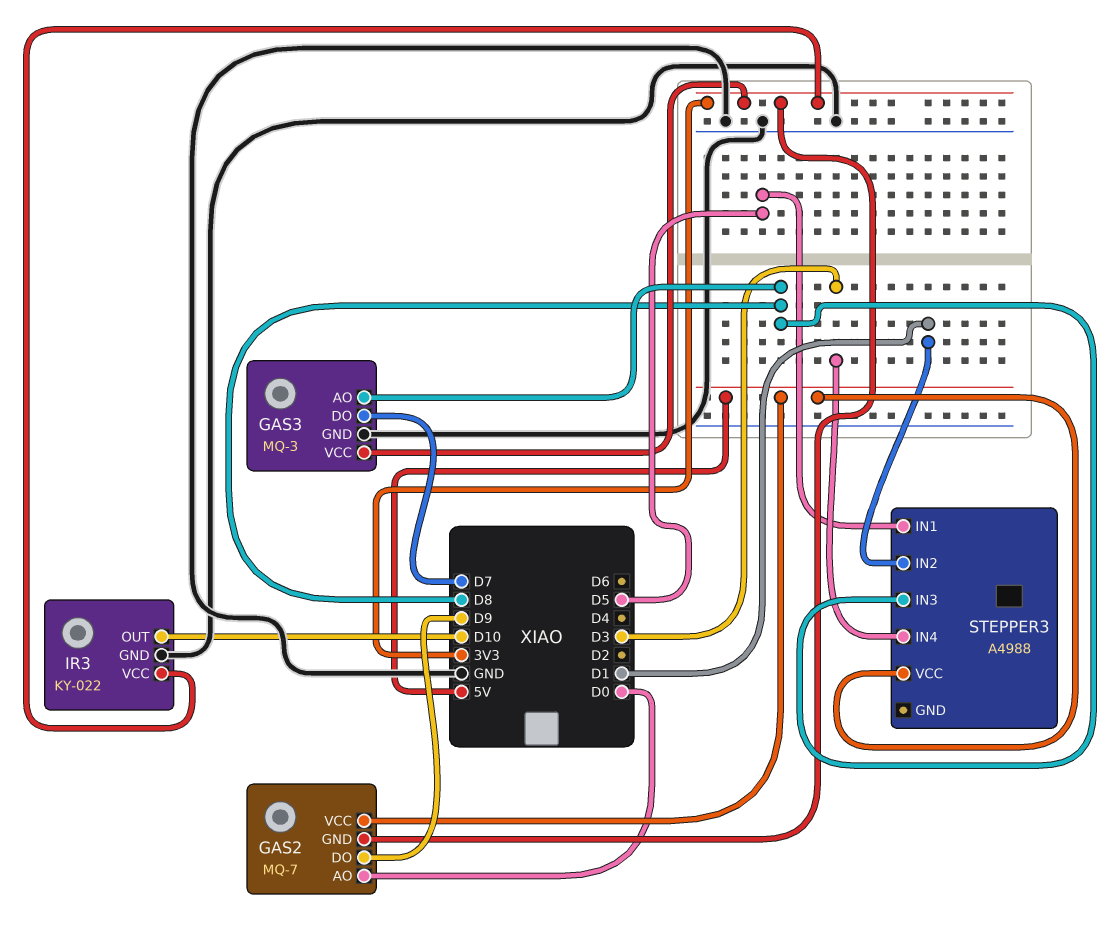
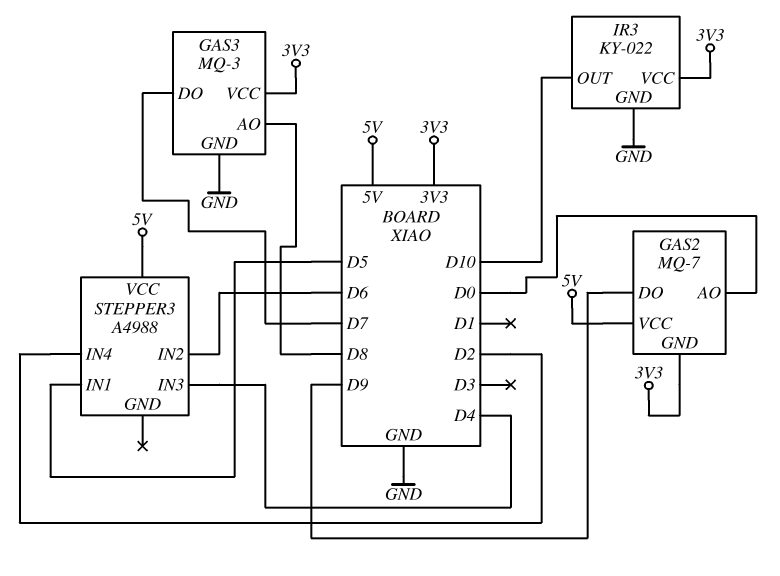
STEPPER3 pin IN2: D1 -> D6
STEPPER3 pin IN3: D8 -> D4
STEPPER3 pin IN4: D3 -> D2

